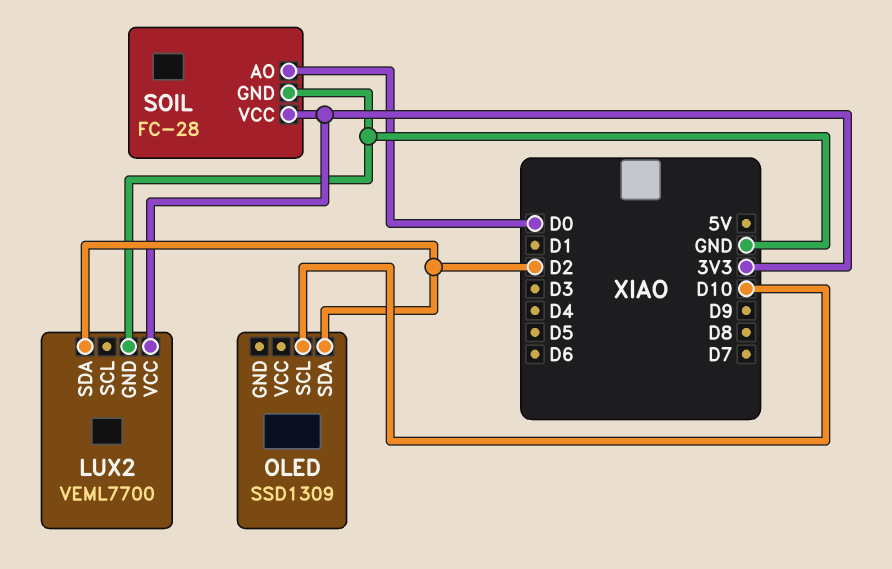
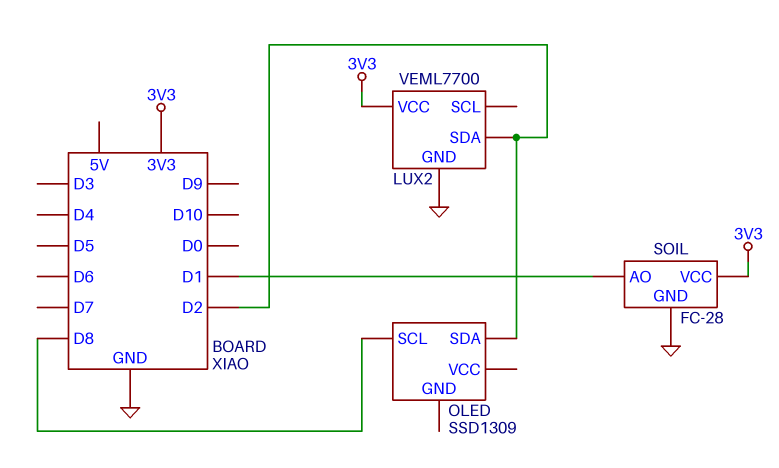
OLED pin SCL: D10 -> D8
SOIL pin AO: D0 -> D1

